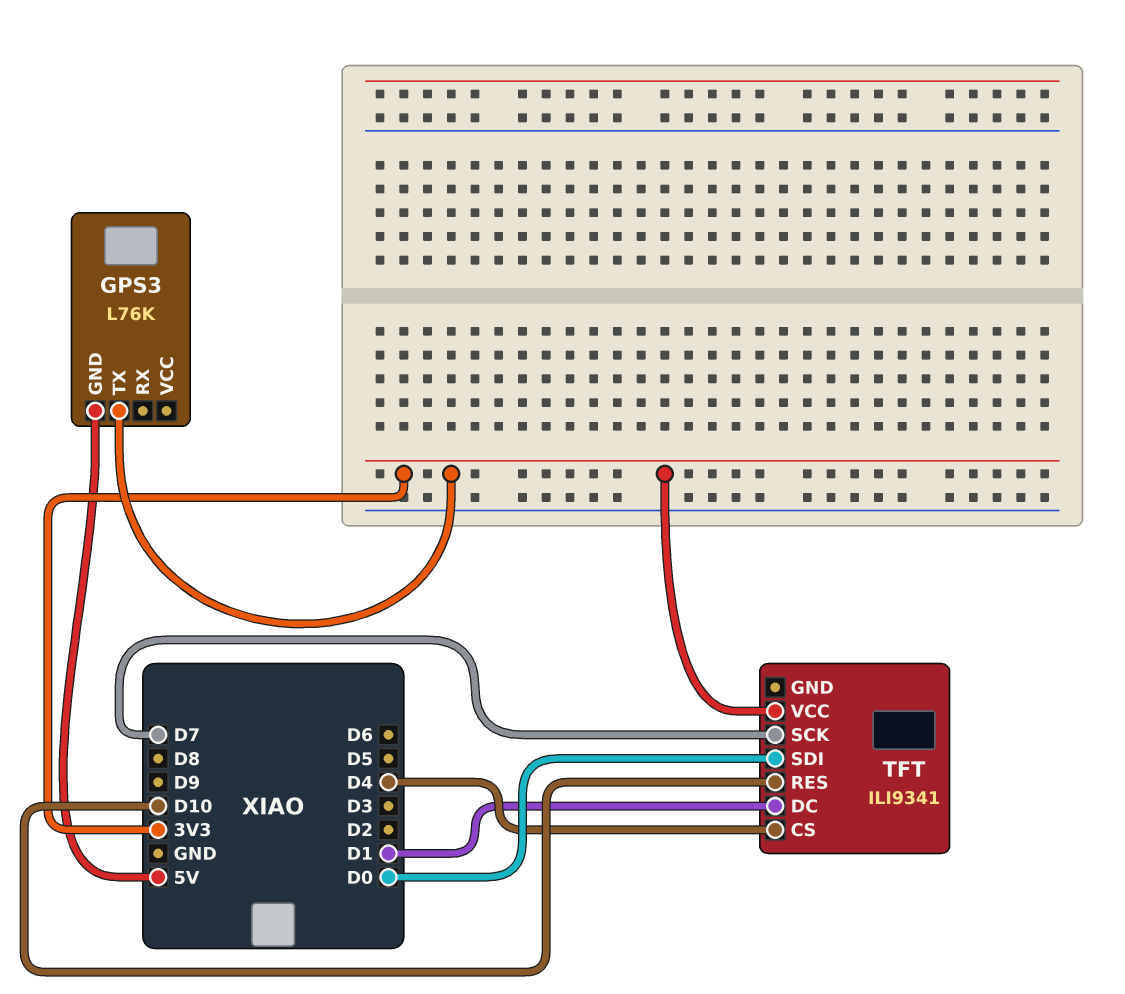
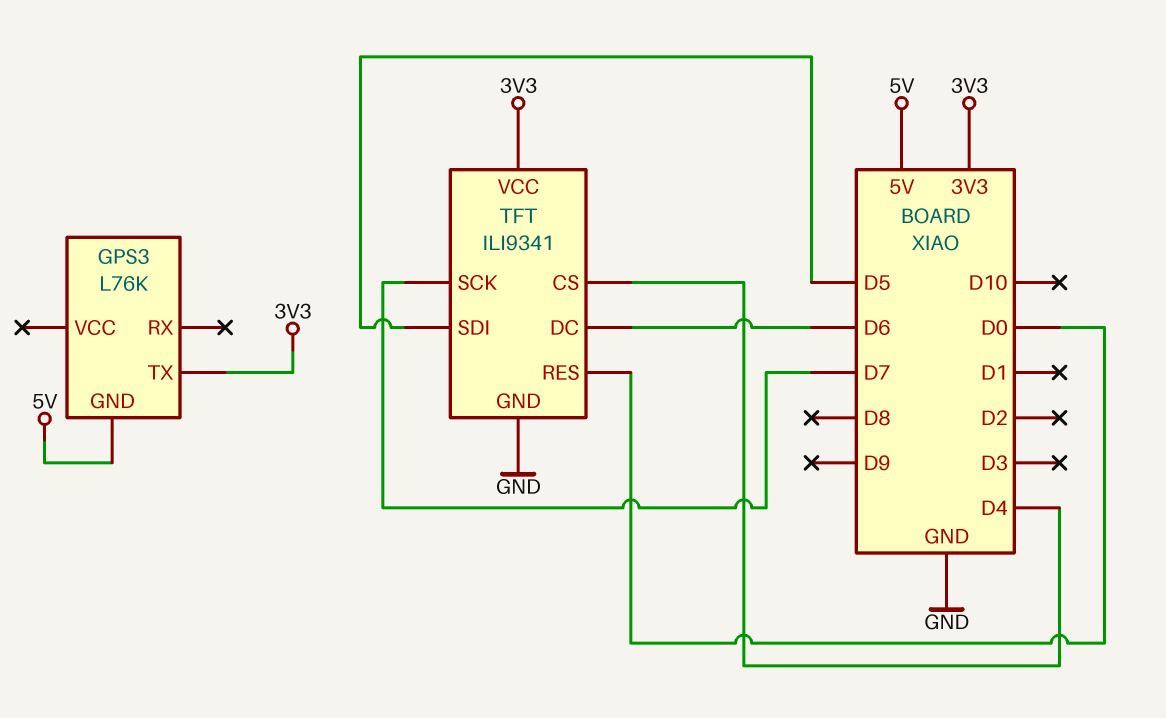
TFT pin DC: D1 -> D6
TFT pin GND: none -> GND
TFT pin RES: D10 -> D0
TFT pin SDI: D0 -> D5

